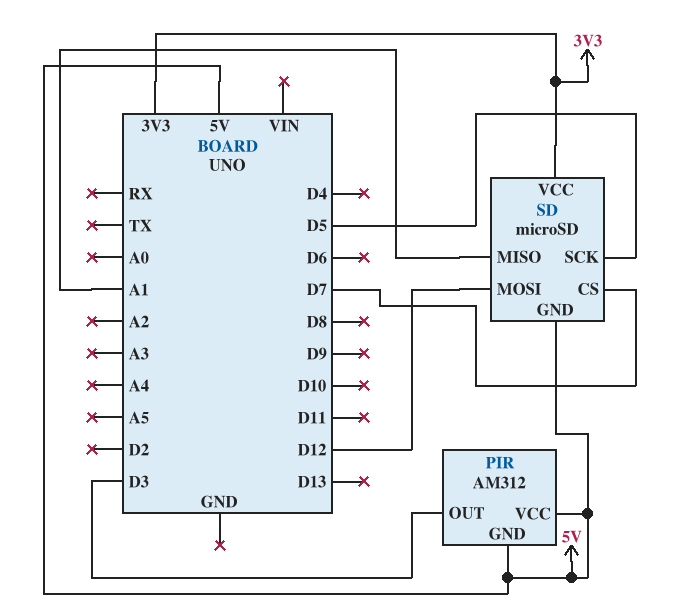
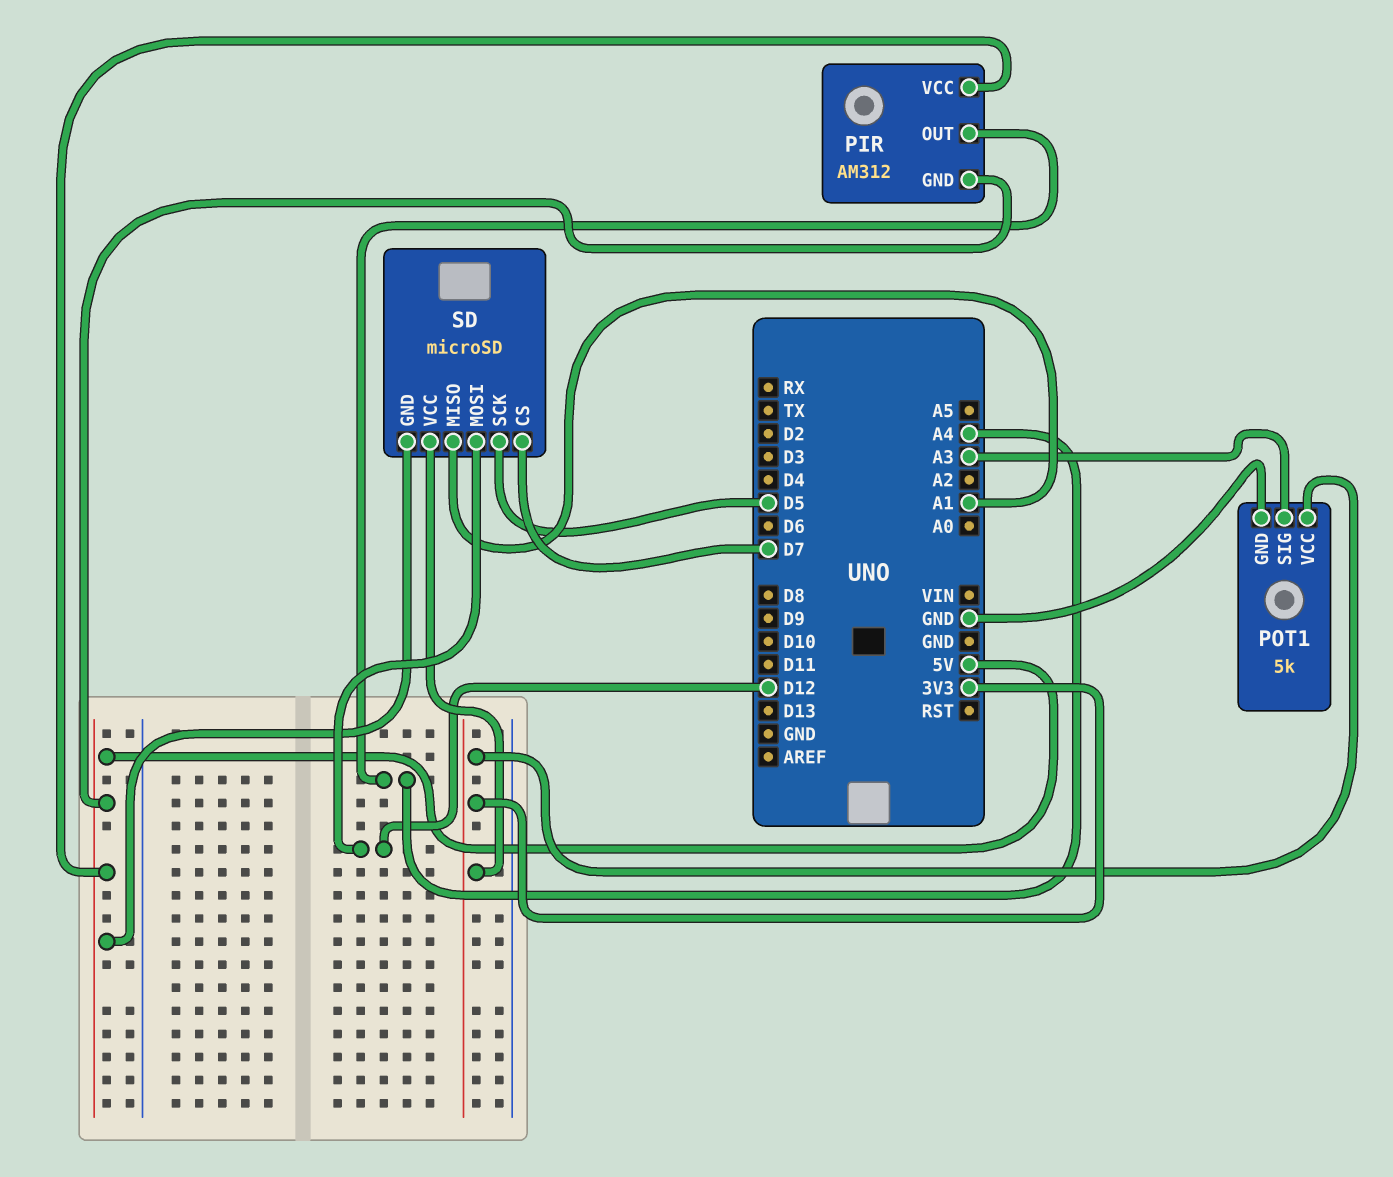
PIR pin OUT: D3 -> A4
POT1: none -> 5k
POT1 pin GND: none -> GND
POT1 pin SIG: none -> A3
POT1 pin VCC: none -> 3V3

